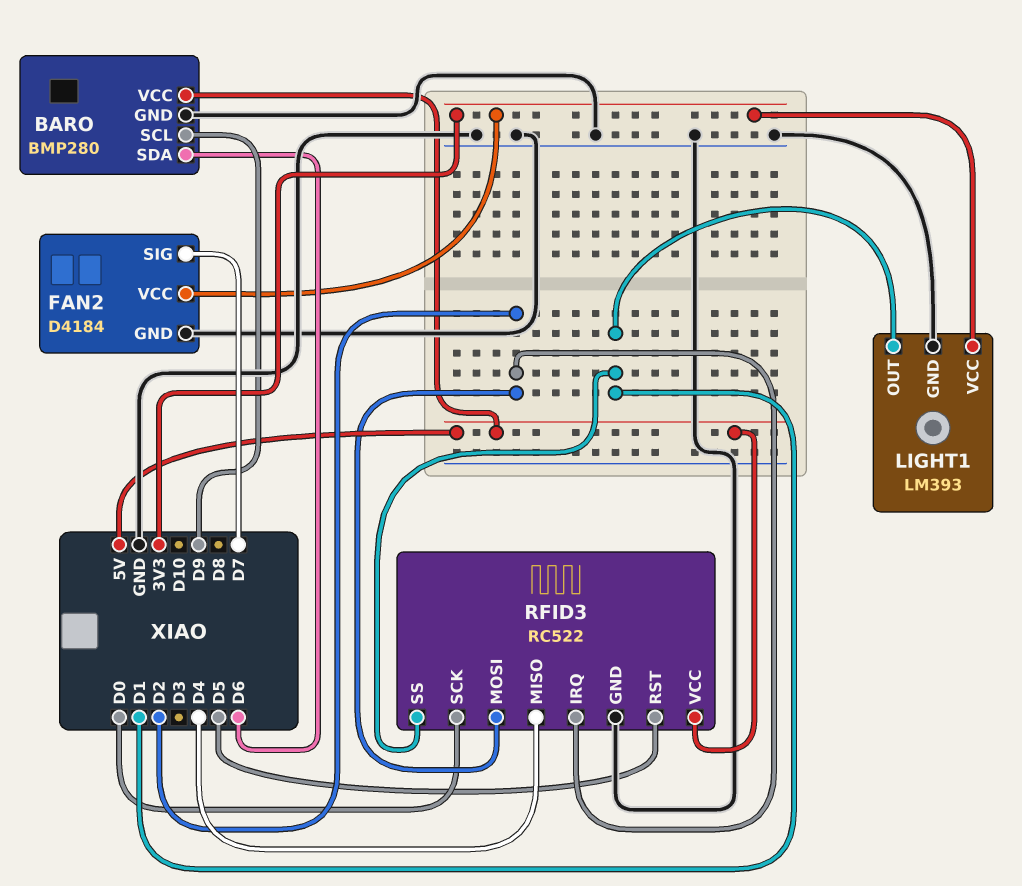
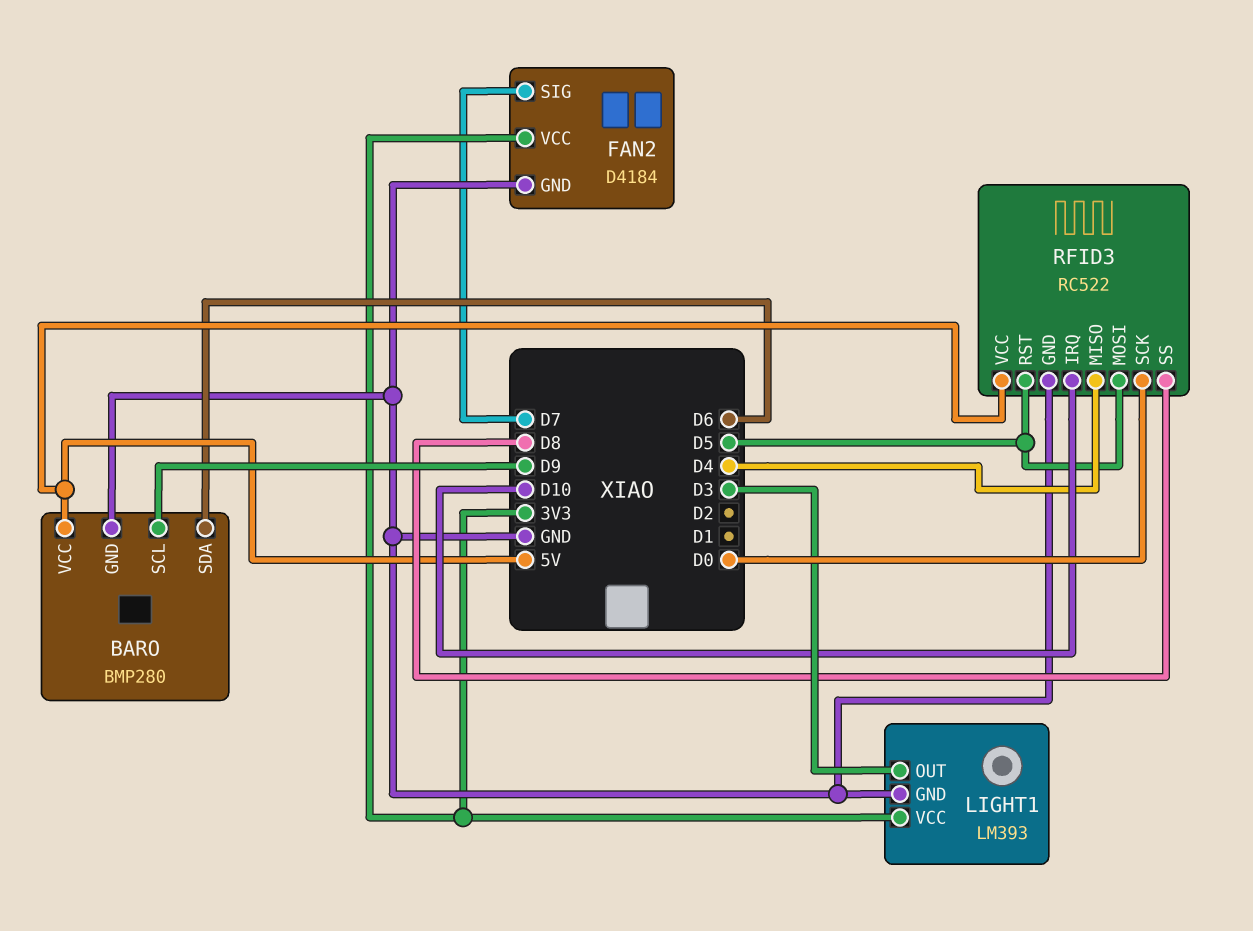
LIGHT1 pin OUT: D1 -> D3
RFID3 pin IRQ: D2 -> D10
RFID3 pin MOSI: D2 -> D5
RFID3 pin SS: D1 -> D8

